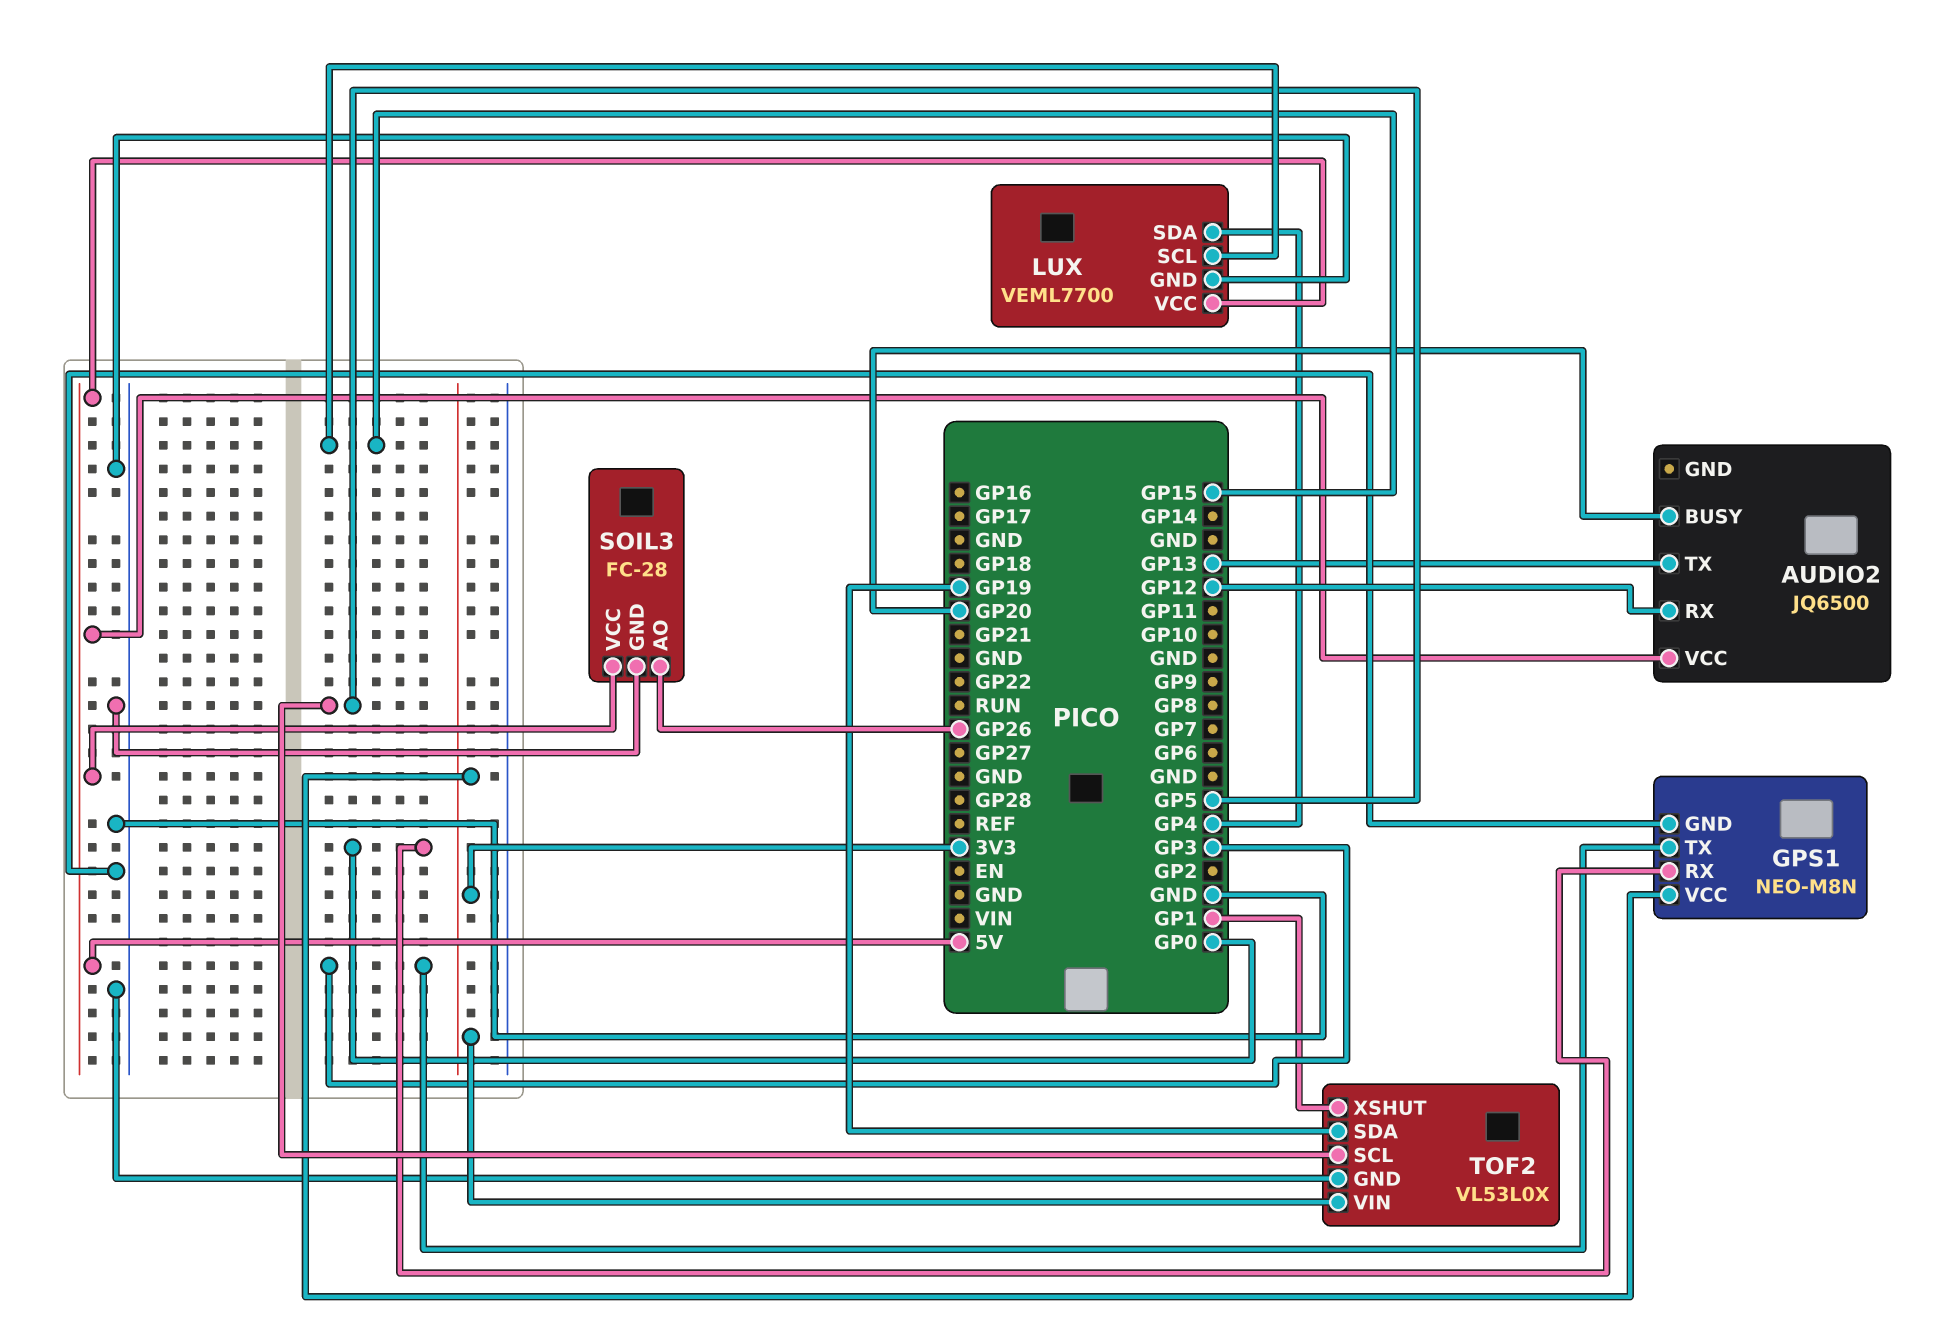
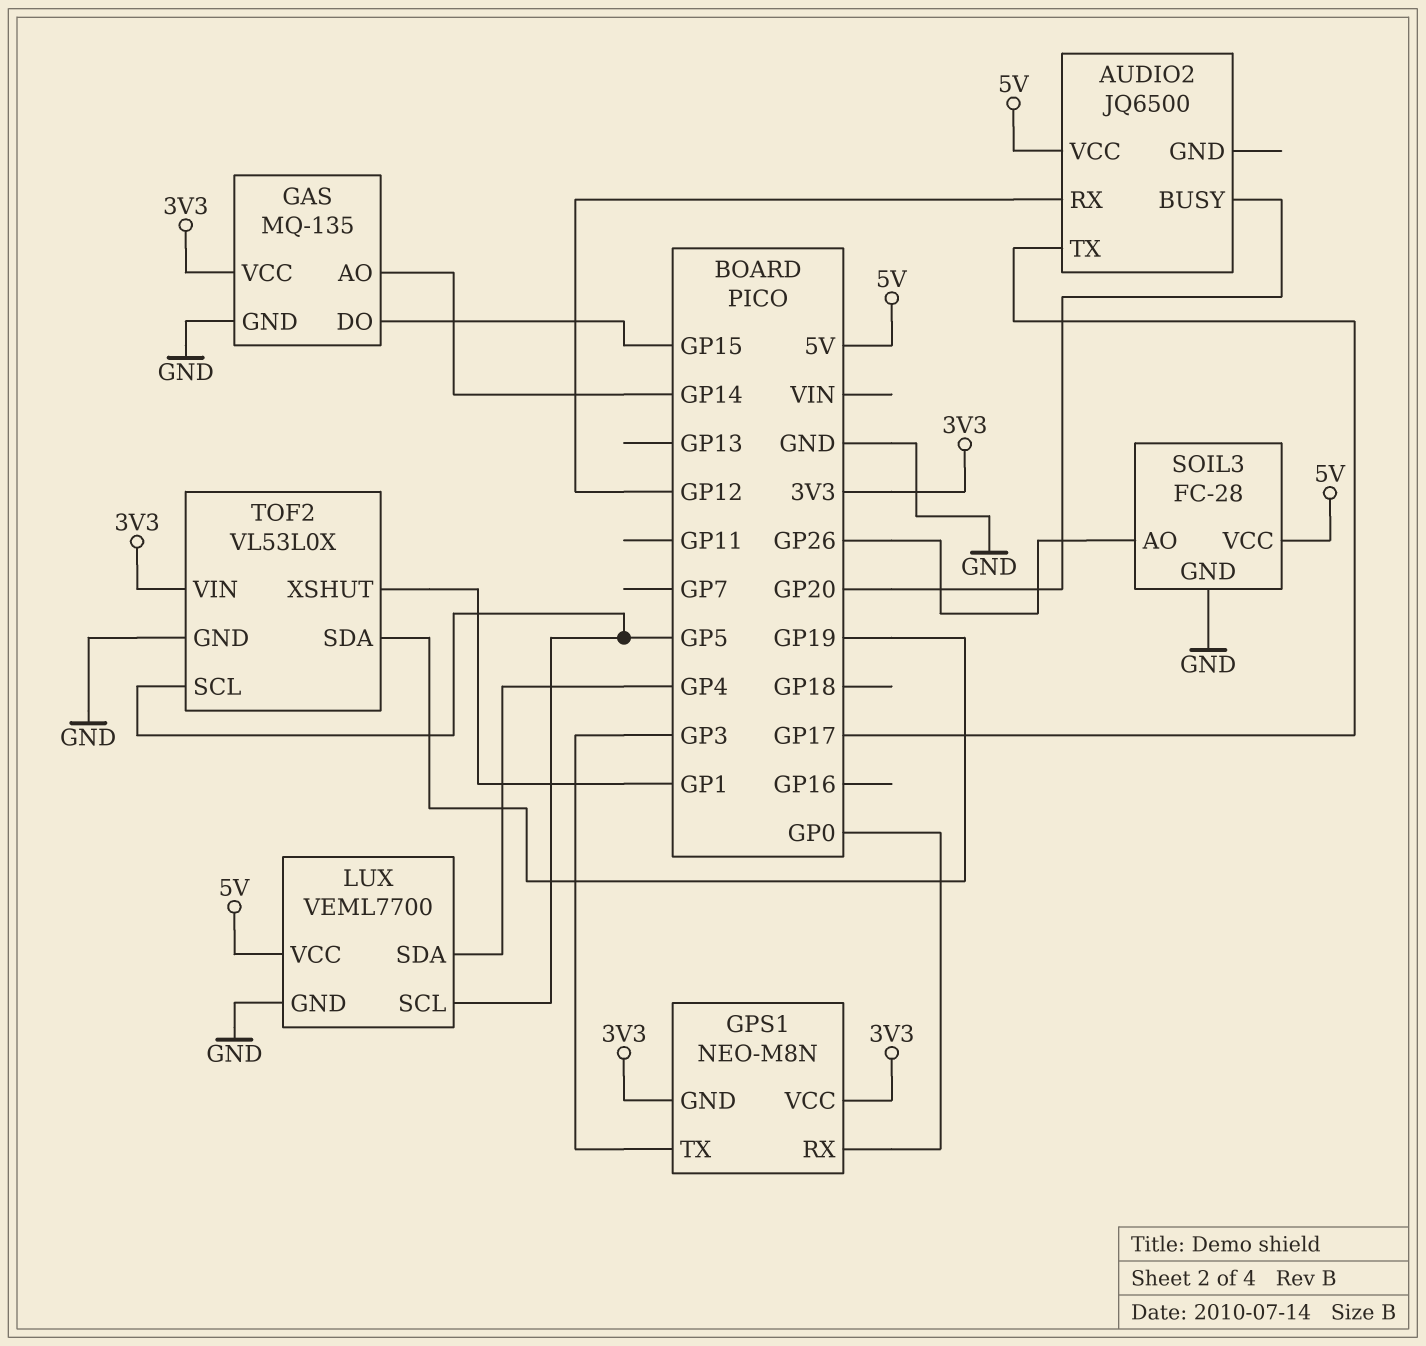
AUDIO2 pin TX: GP13 -> GP17
GAS: none -> MQ-135
GAS pin AO: none -> GP14
GAS pin DO: none -> GP15
GAS pin GND: none -> GND
GAS pin VCC: none -> 3V3
GPS1 pin GND: GND -> 3V3
LUX pin SCL: GP15 -> GP5

